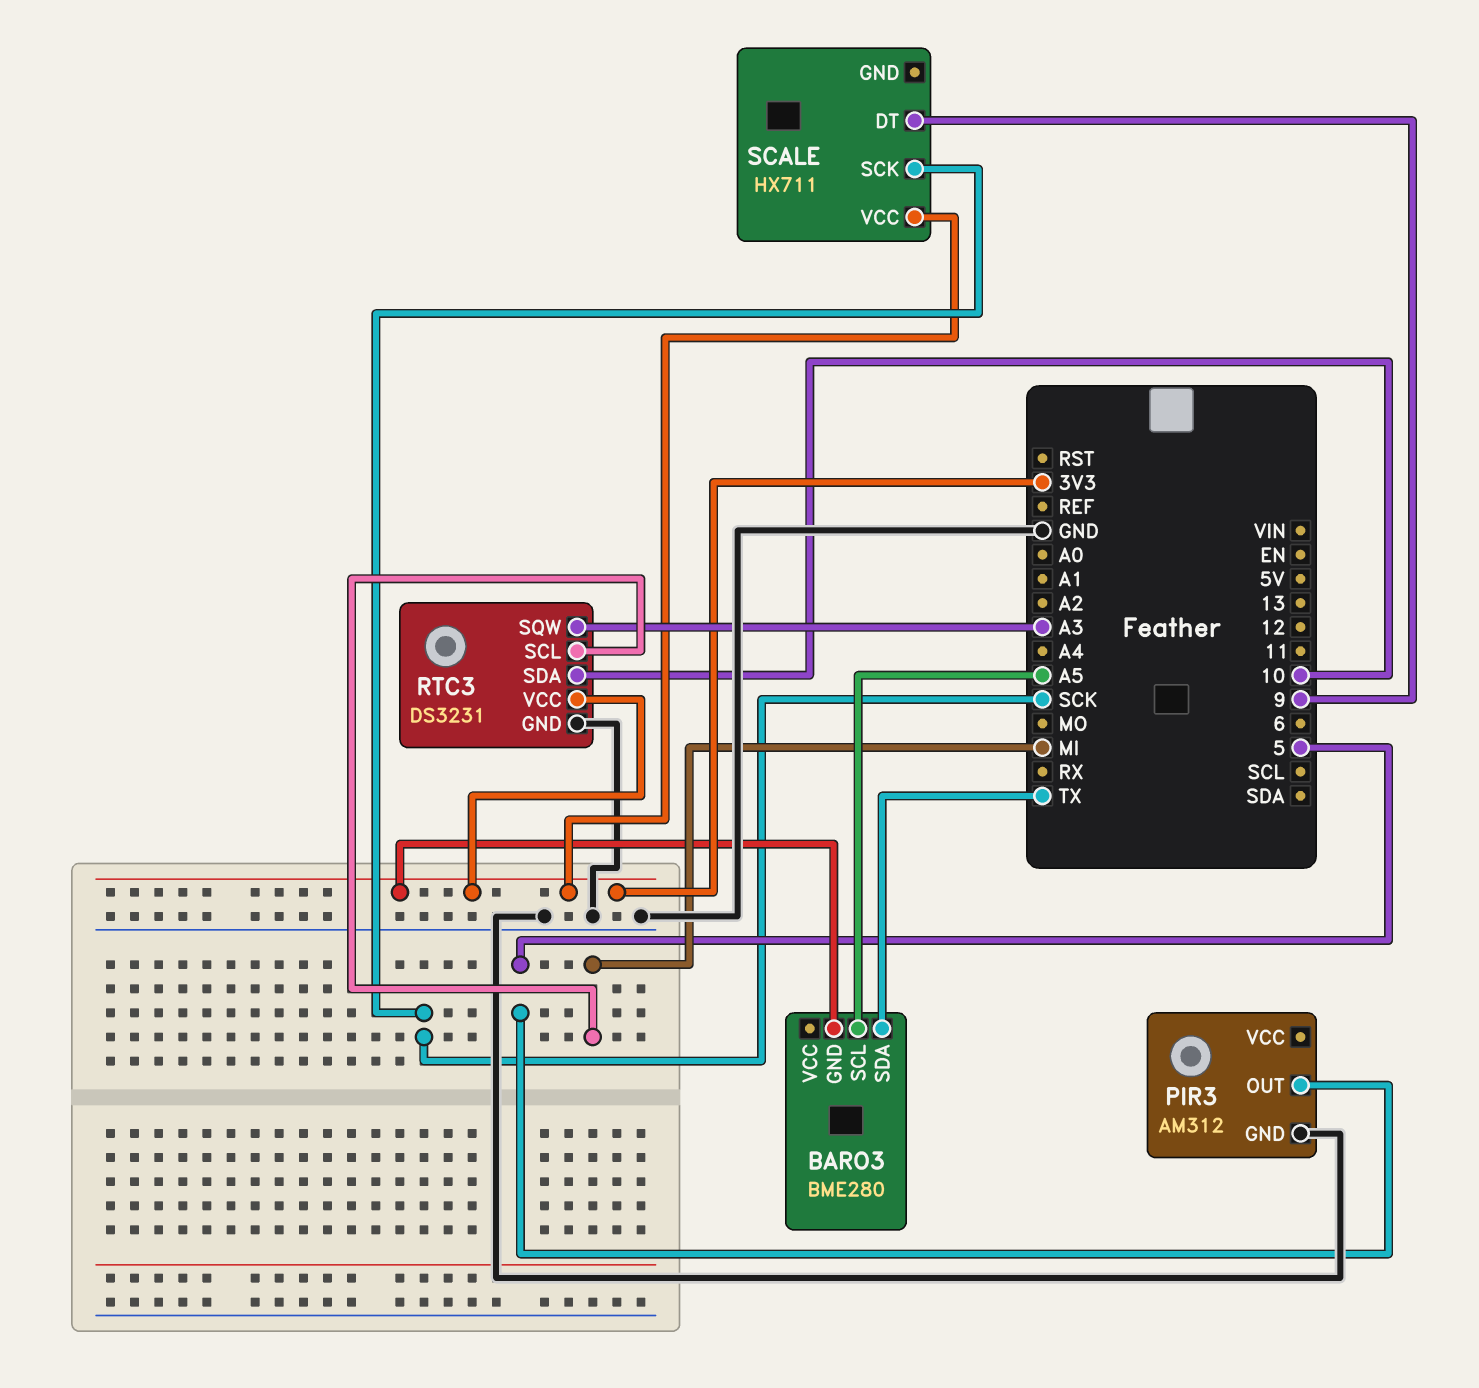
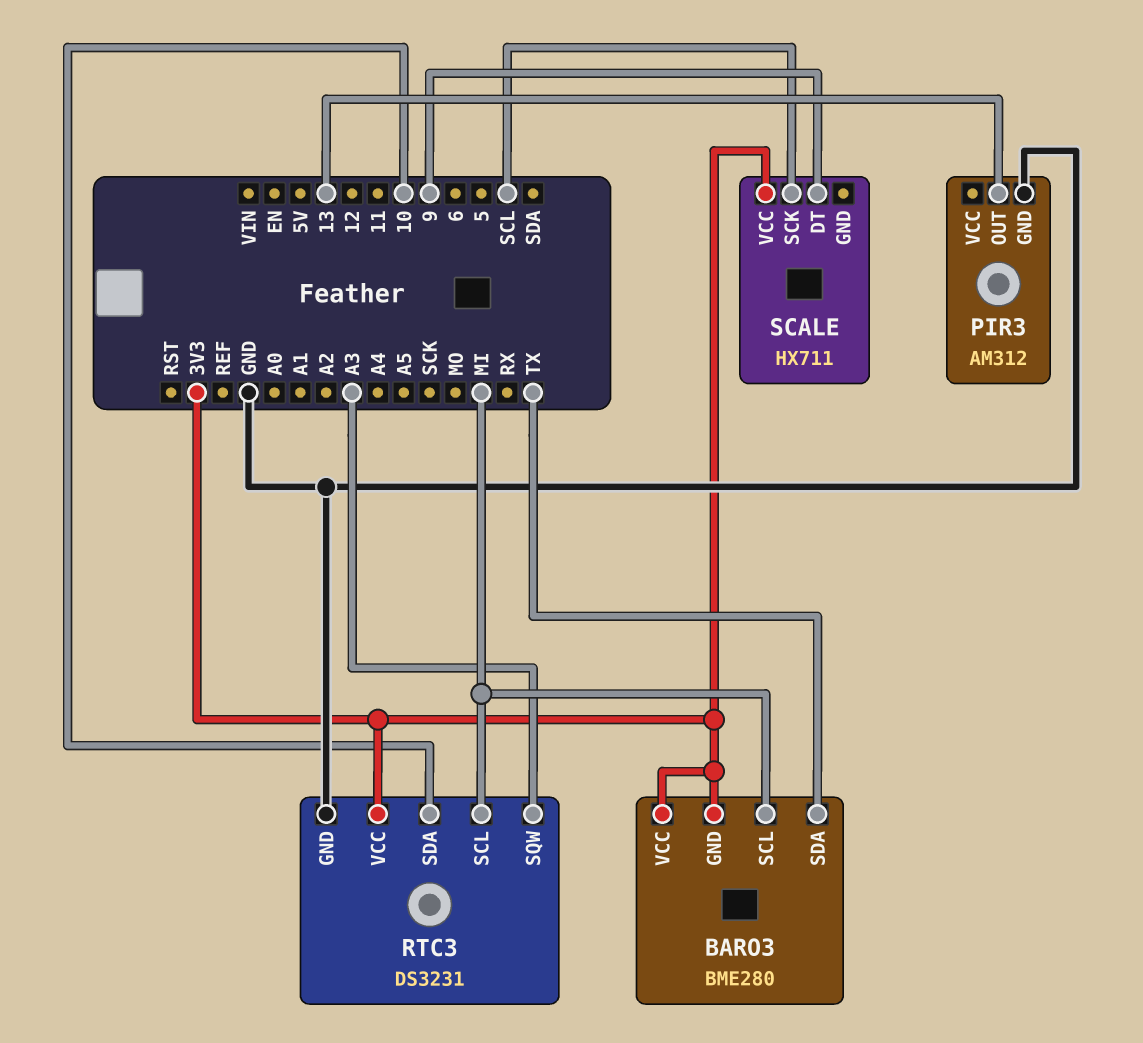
BARO3 pin SCL: A5 -> MI
BARO3 pin VCC: none -> 3V3
PIR3 pin OUT: 5 -> 13
SCALE pin SCK: SCK -> SCL

